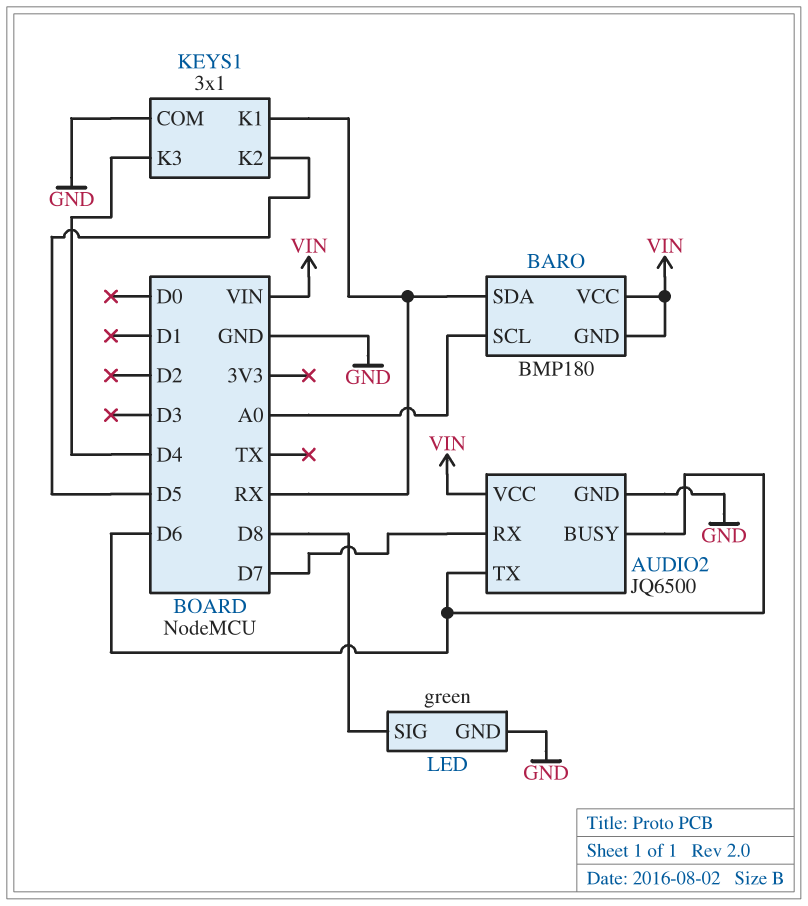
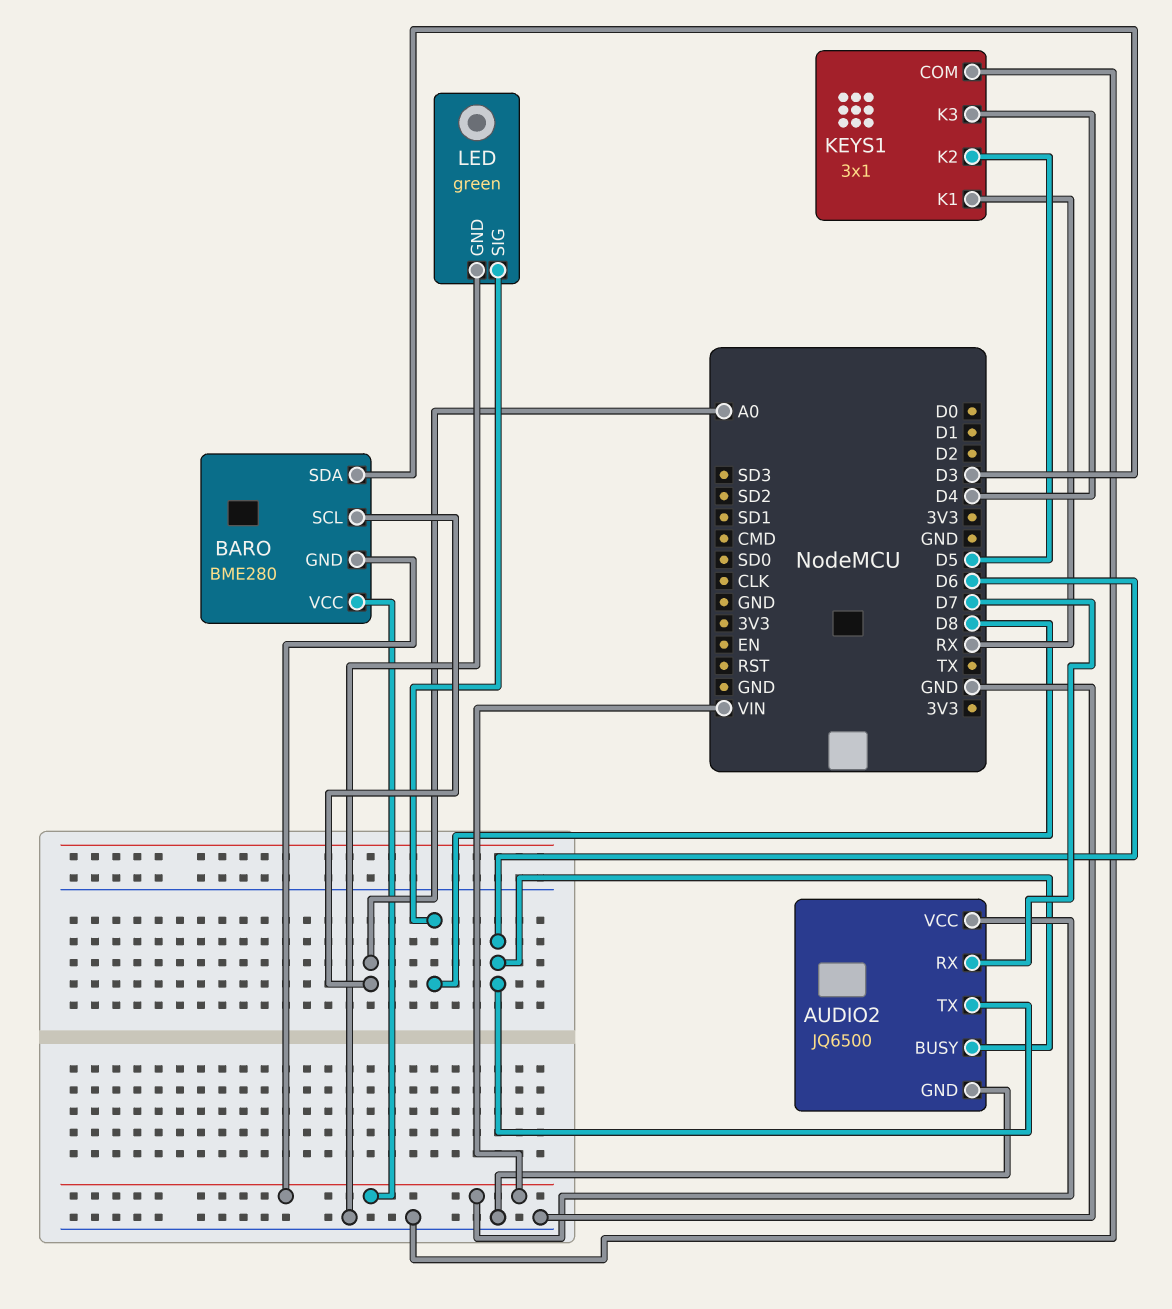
BARO: BMP180 -> BME280
BARO pin SDA: RX -> D3

